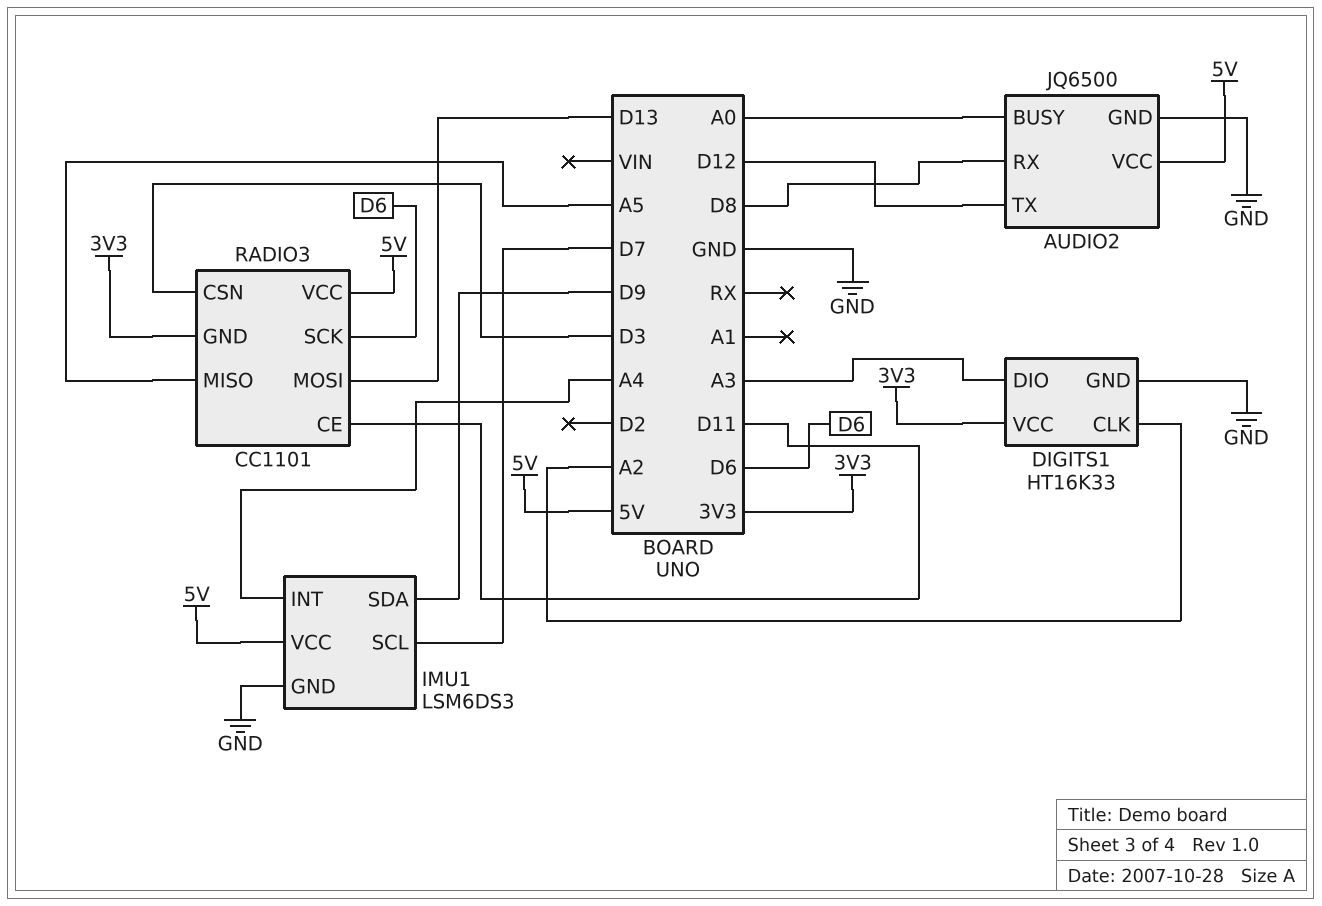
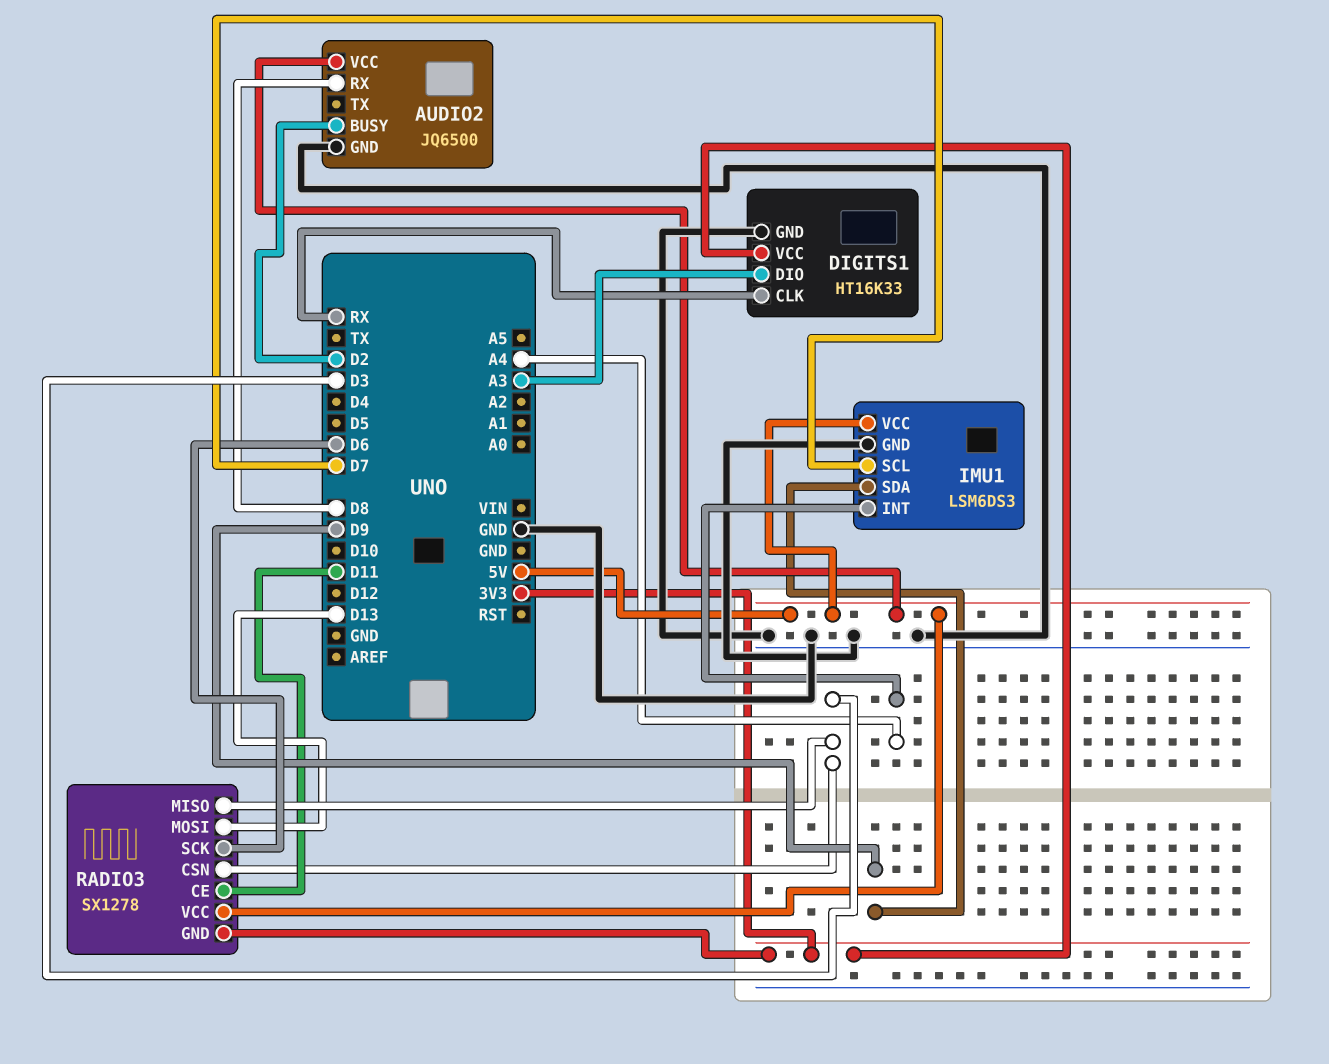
AUDIO2 pin BUSY: A0 -> D2
AUDIO2 pin TX: D12 -> none
DIGITS1 pin CLK: A2 -> RX
RADIO3: CC1101 -> SX1278
RADIO3 pin MISO: A5 -> D3

